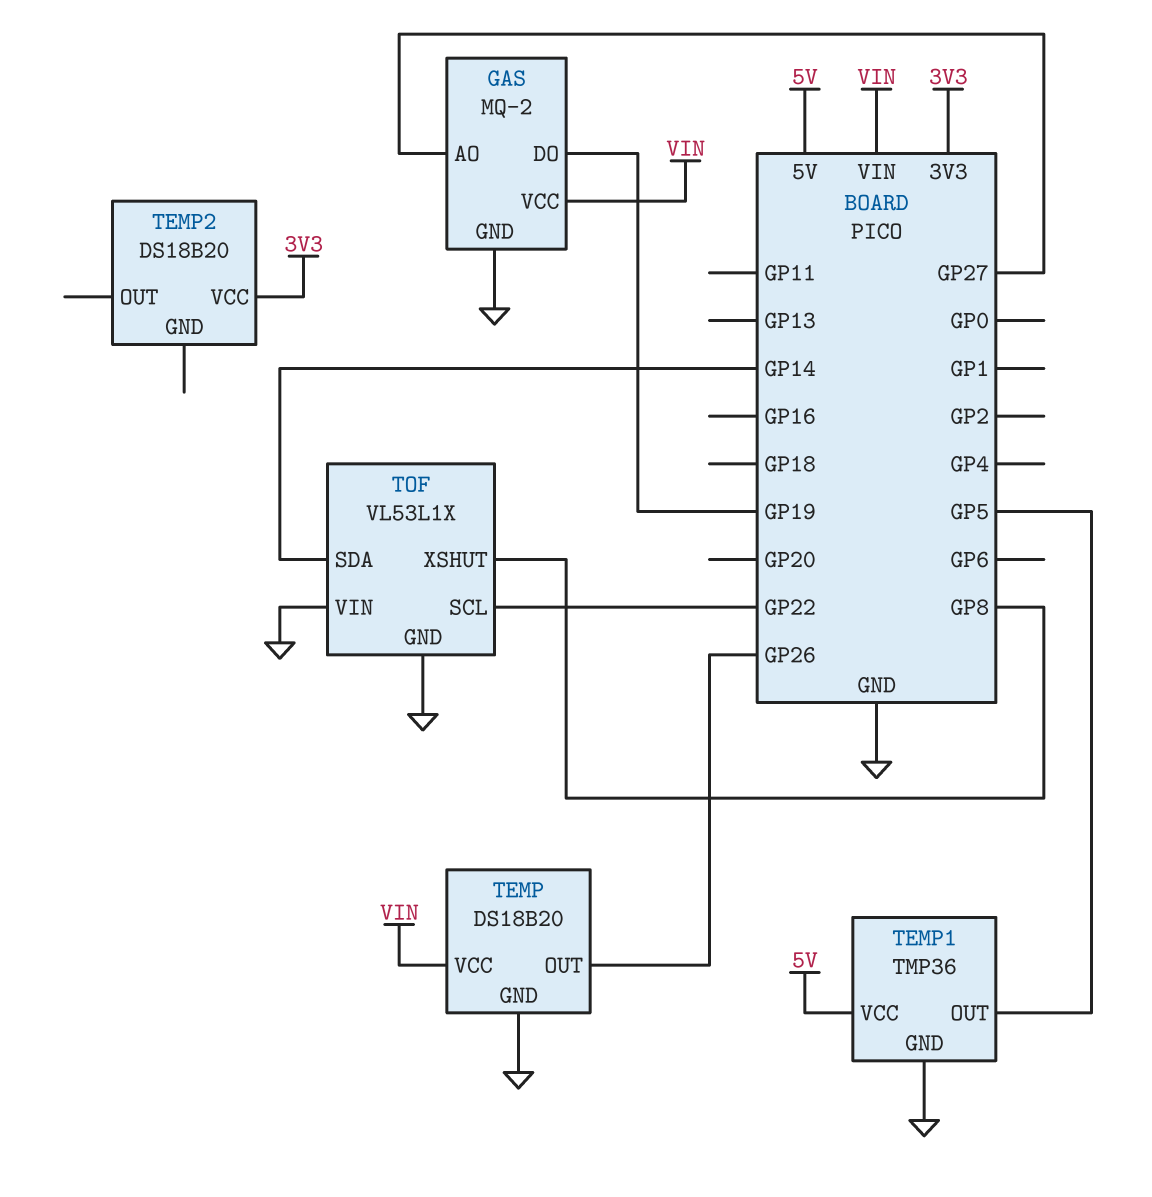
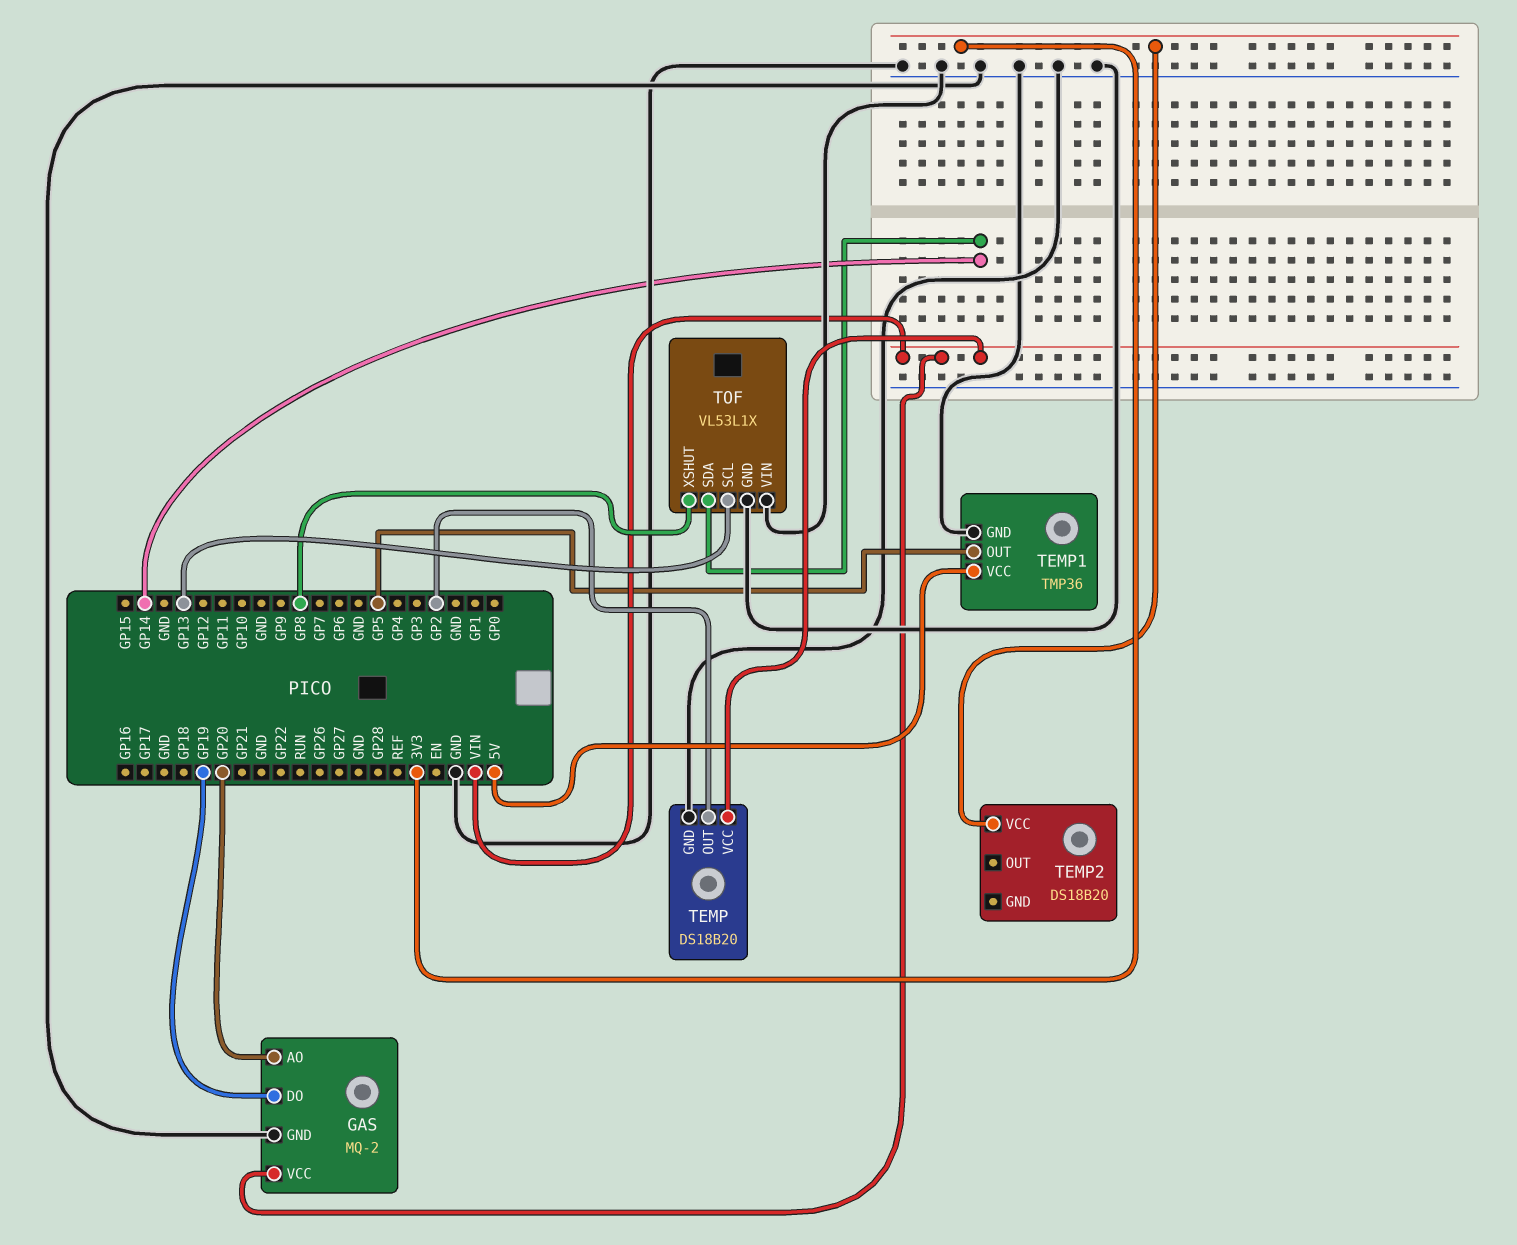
GAS pin AO: GP27 -> GP20
TEMP pin OUT: GP26 -> GP2
TOF pin SCL: GP22 -> GP13

